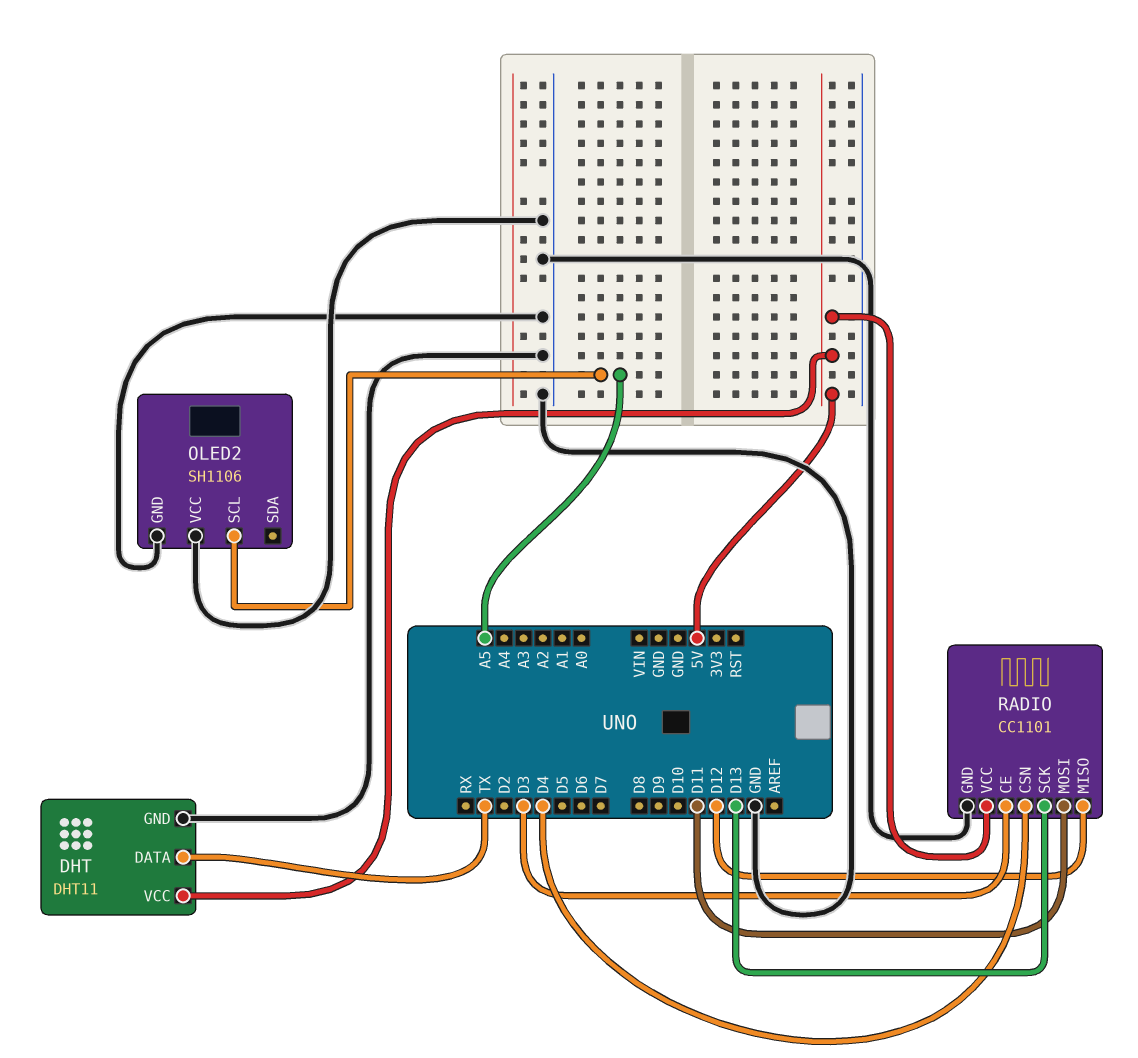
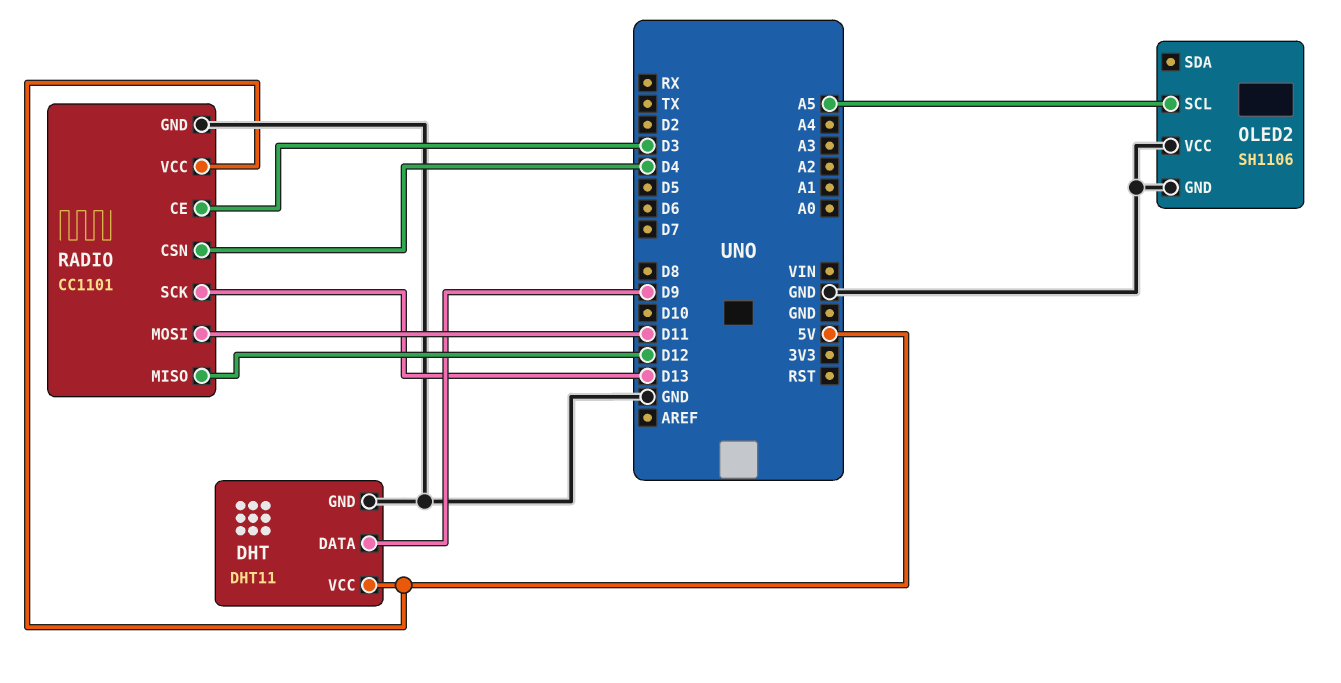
DHT pin DATA: TX -> D9

